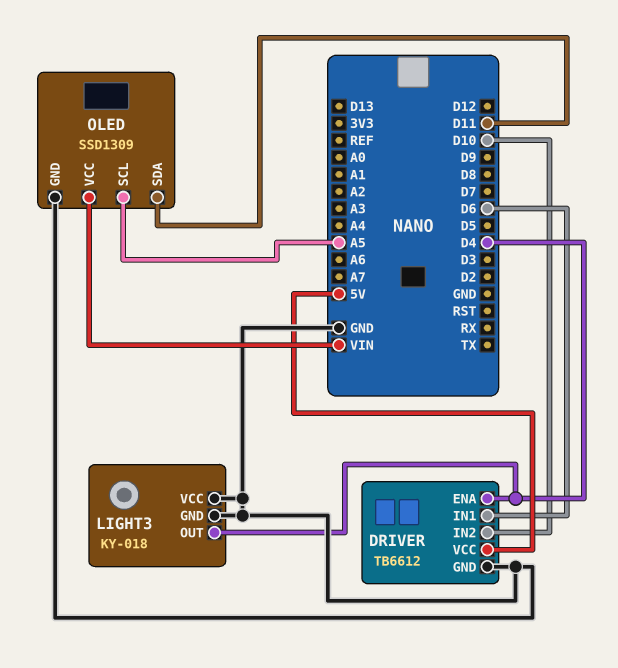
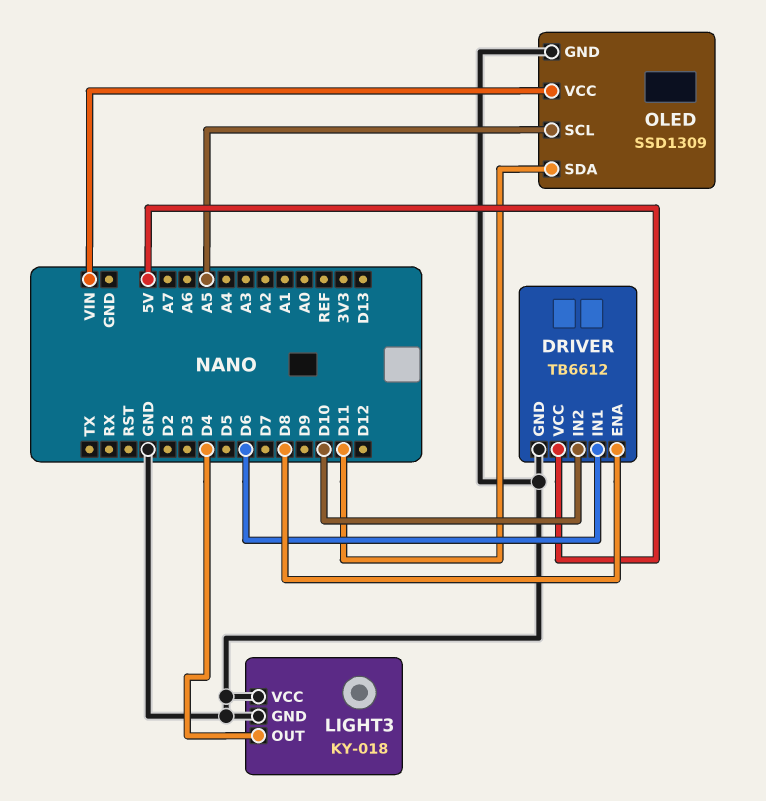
DRIVER pin ENA: D4 -> D8

